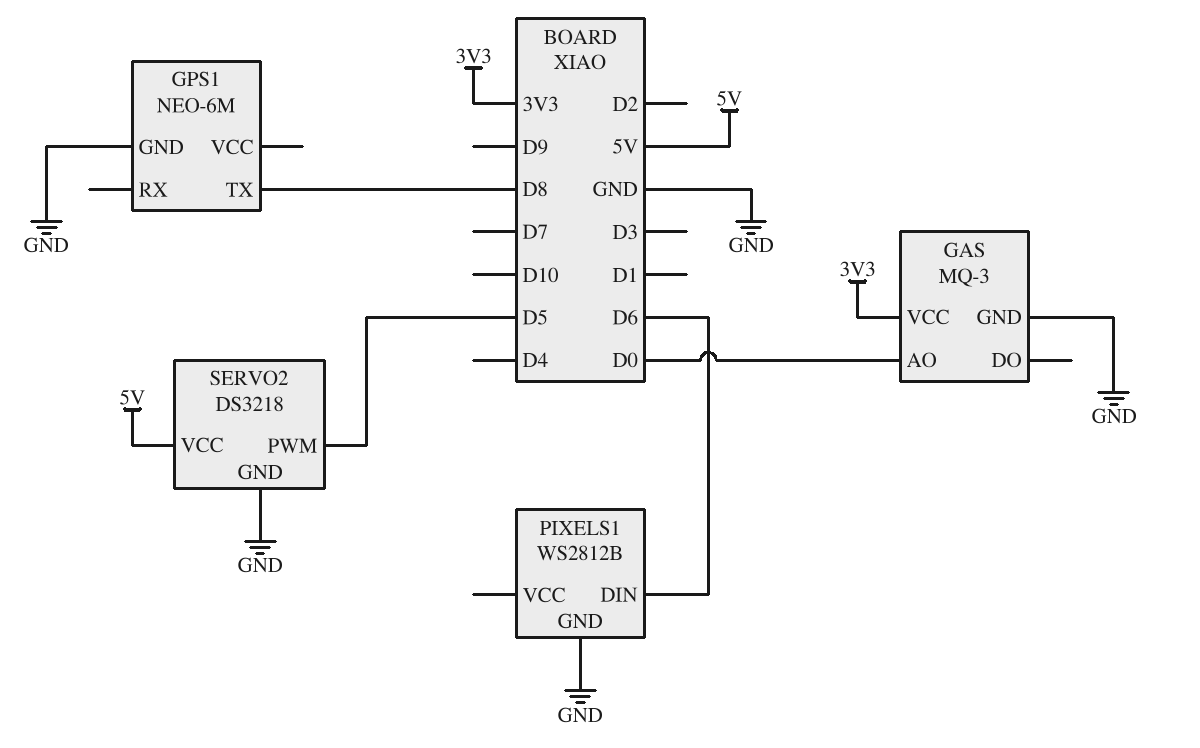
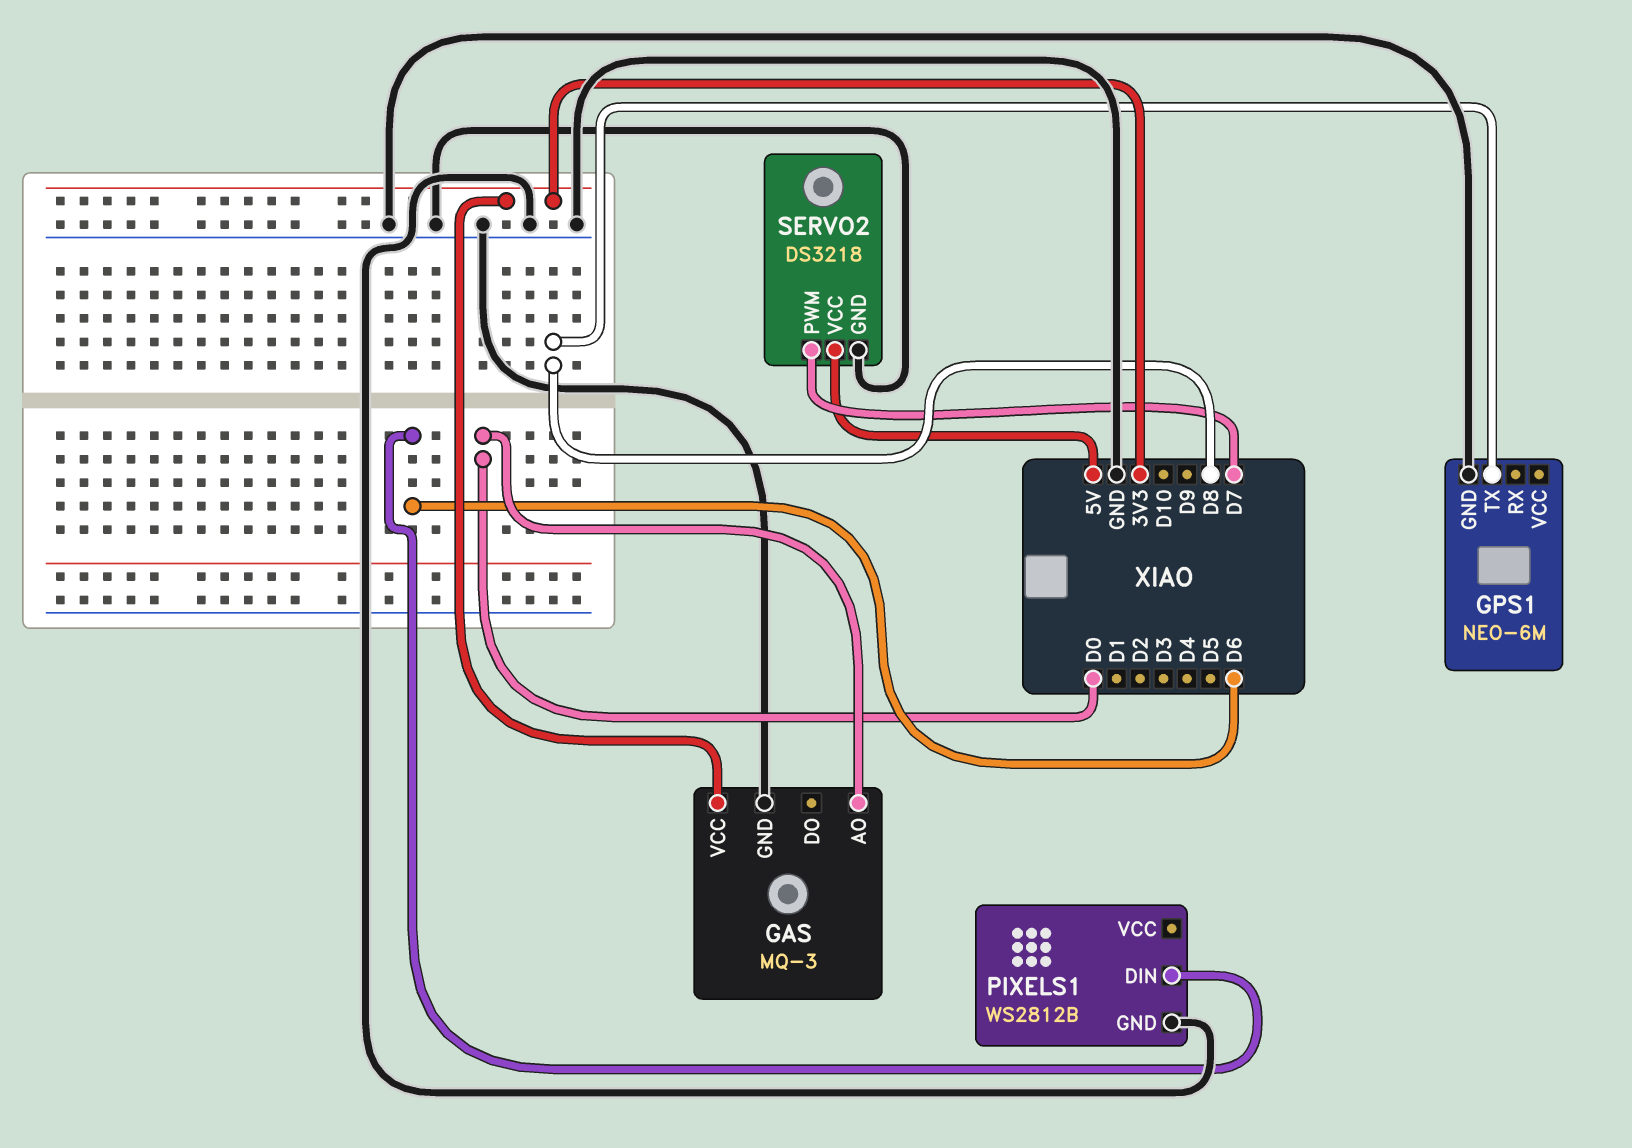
SERVO2 pin PWM: D5 -> D7

